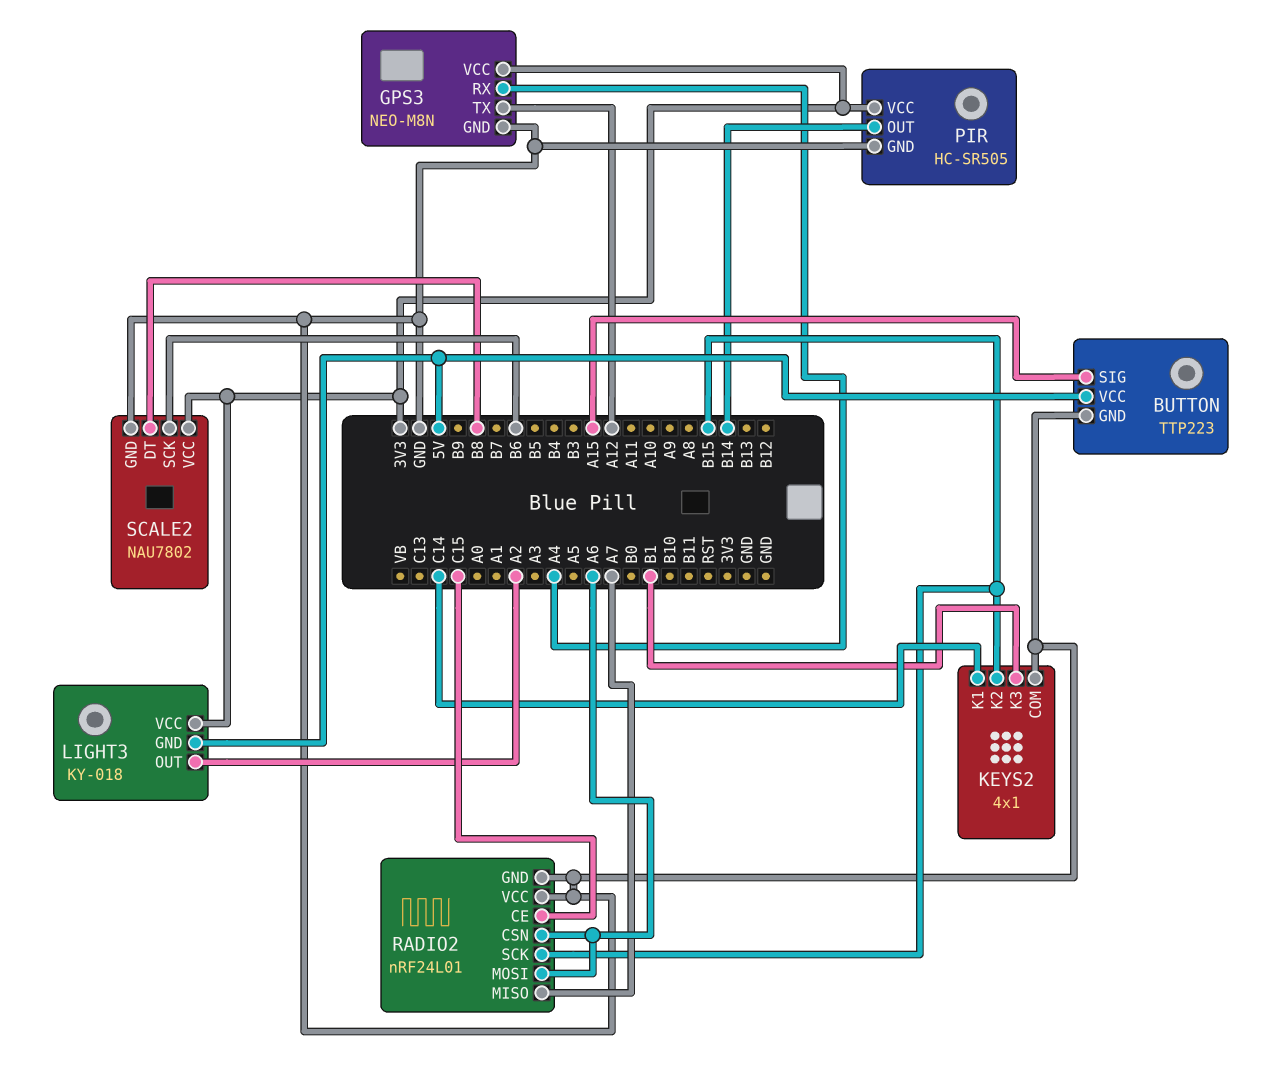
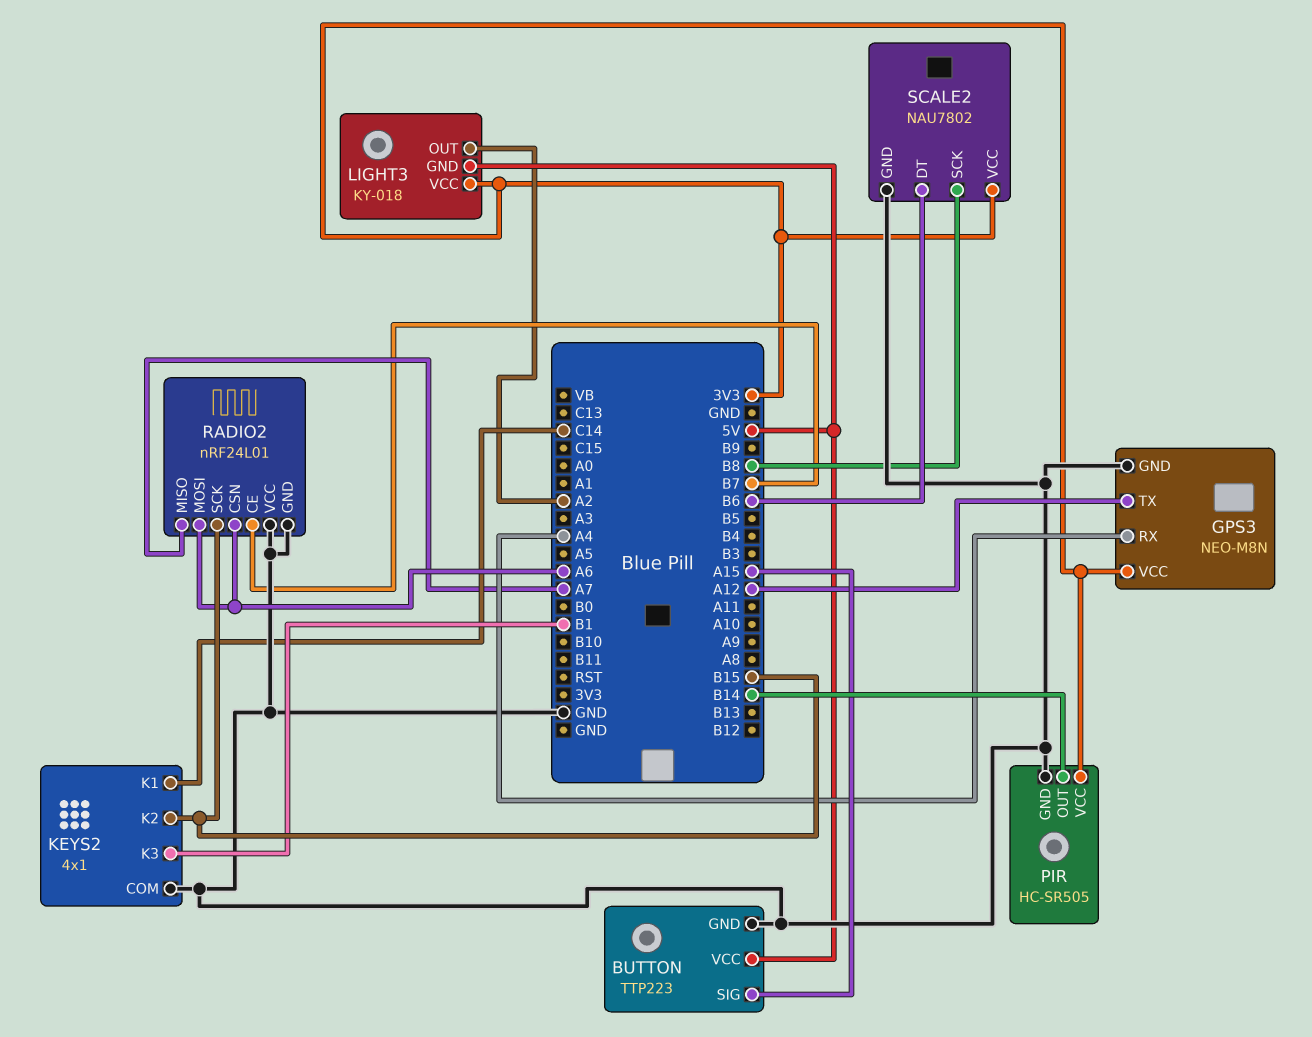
RADIO2 pin CE: C15 -> B7
SCALE2 pin DT: B8 -> B6
SCALE2 pin SCK: B6 -> B8

